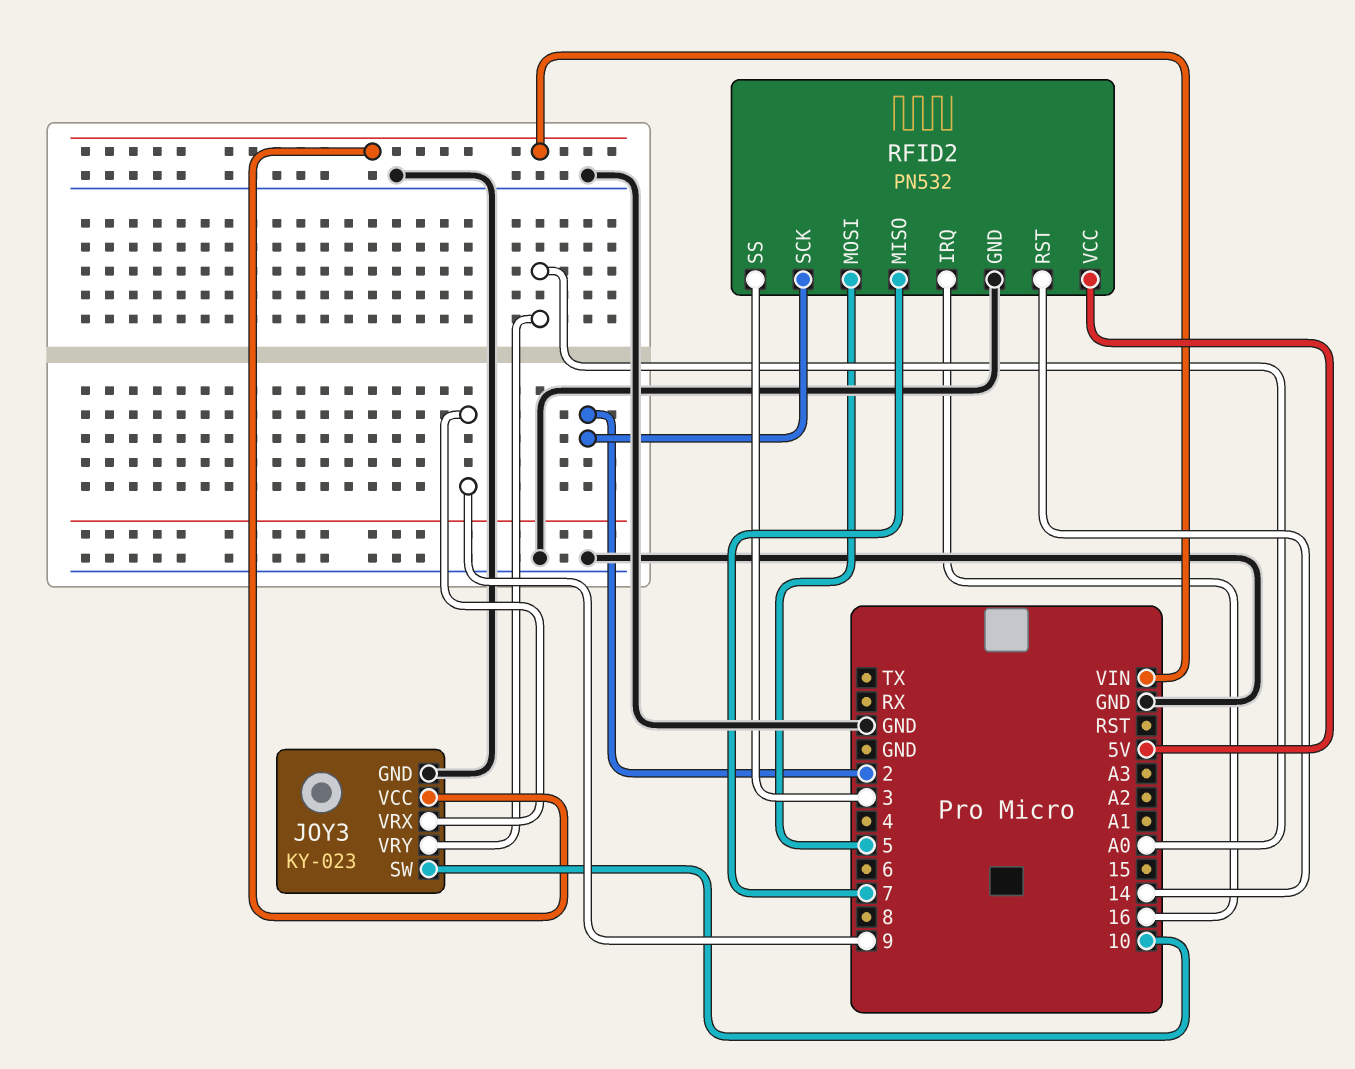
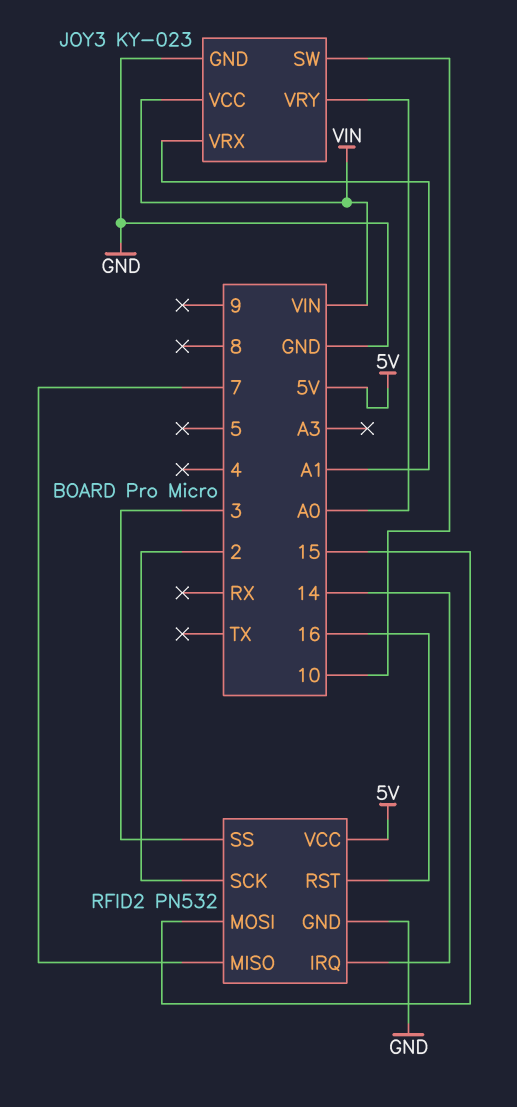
JOY3 pin VRX: 9 -> A1
RFID2 pin IRQ: 16 -> 14
RFID2 pin MOSI: 5 -> 15
RFID2 pin RST: 14 -> 16

